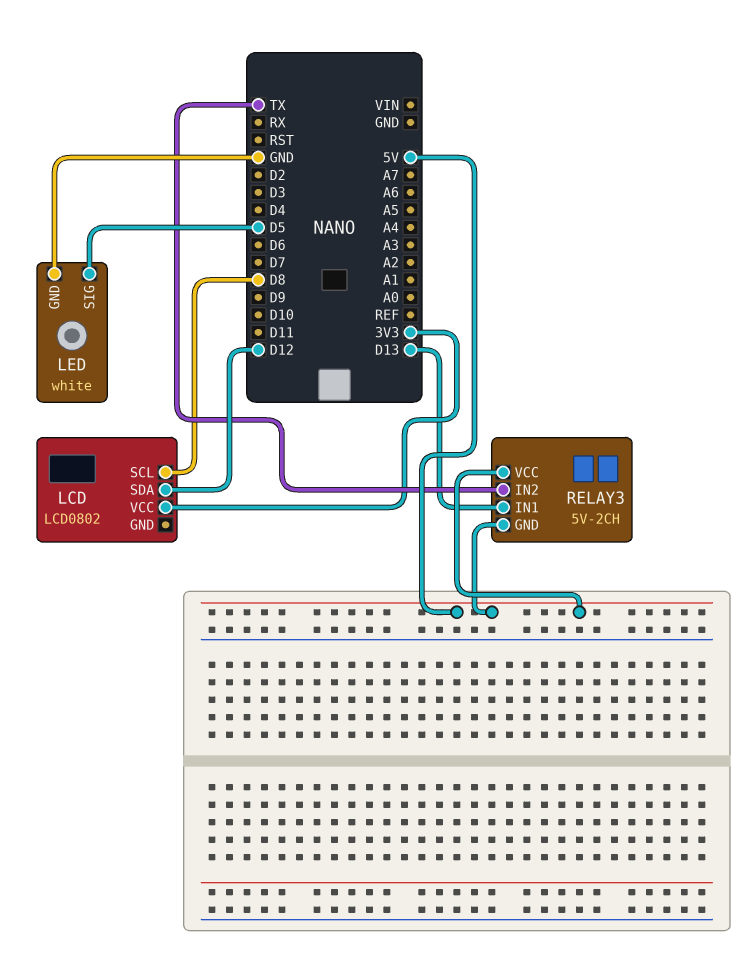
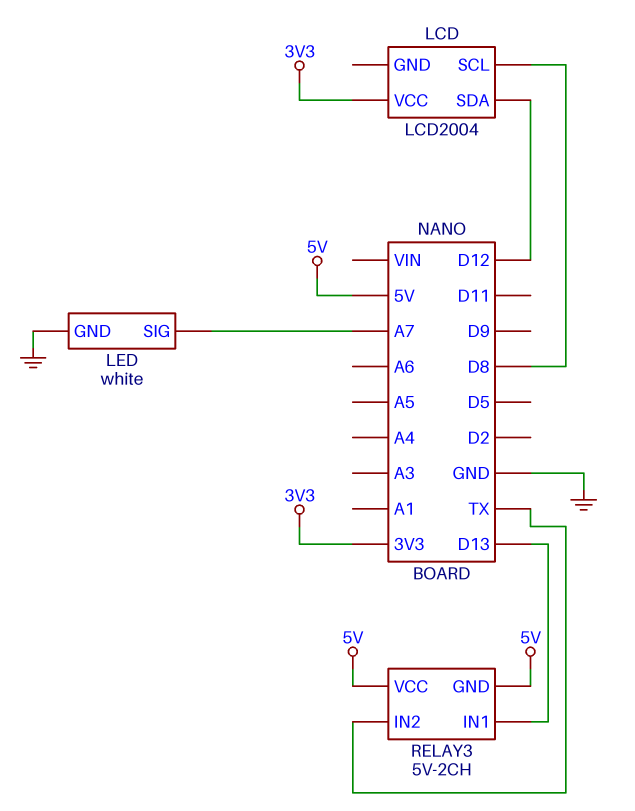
LCD: LCD0802 -> LCD2004
LED pin SIG: D5 -> A7

